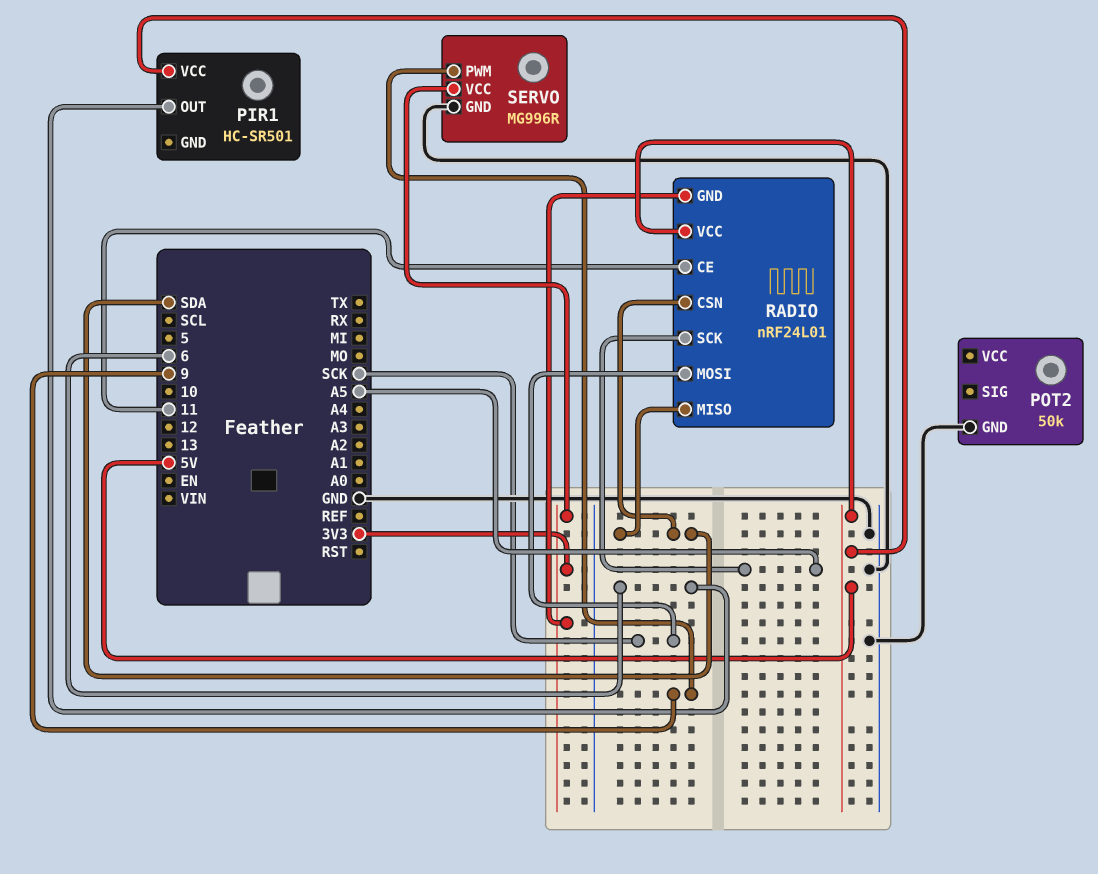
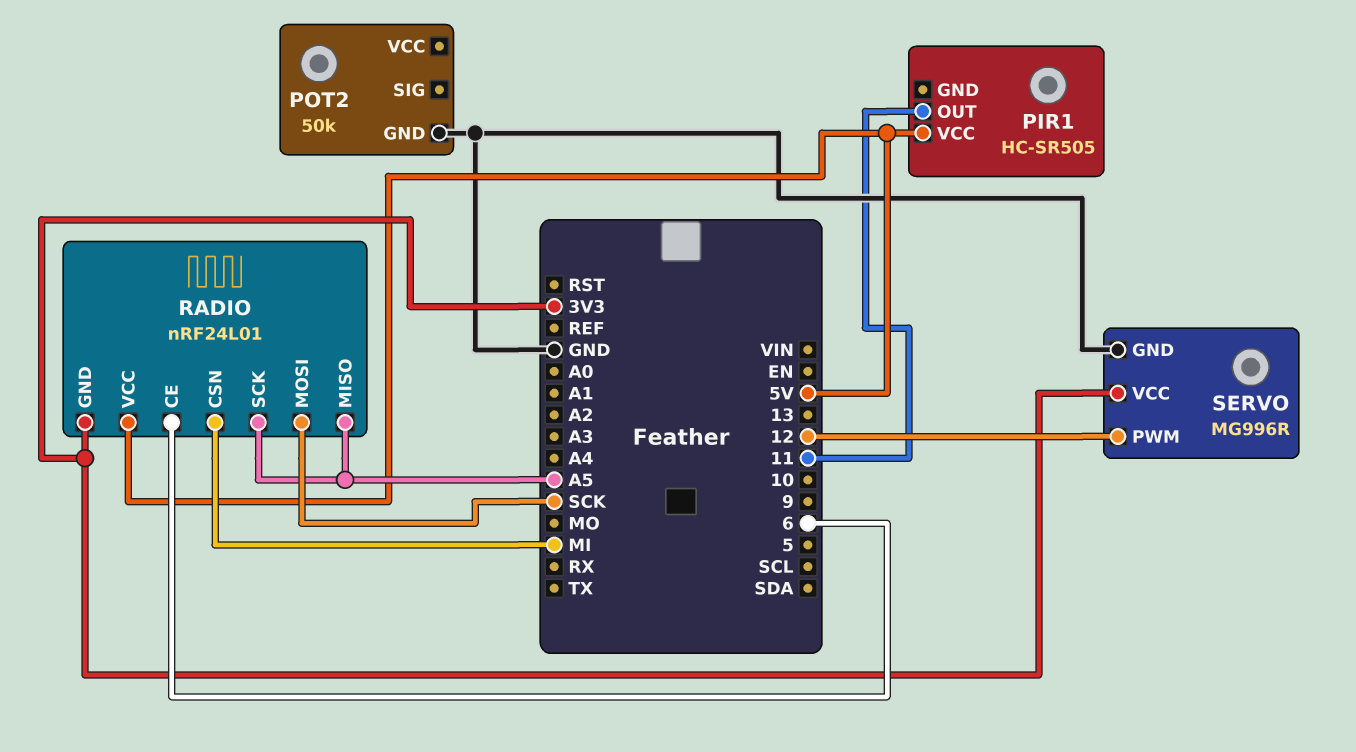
PIR1: HC-SR501 -> HC-SR505
PIR1 pin OUT: 6 -> 11
RADIO pin CE: 11 -> 6
RADIO pin CSN: SDA -> MI
RADIO pin MISO: SDA -> A5
SERVO pin PWM: 9 -> 12

